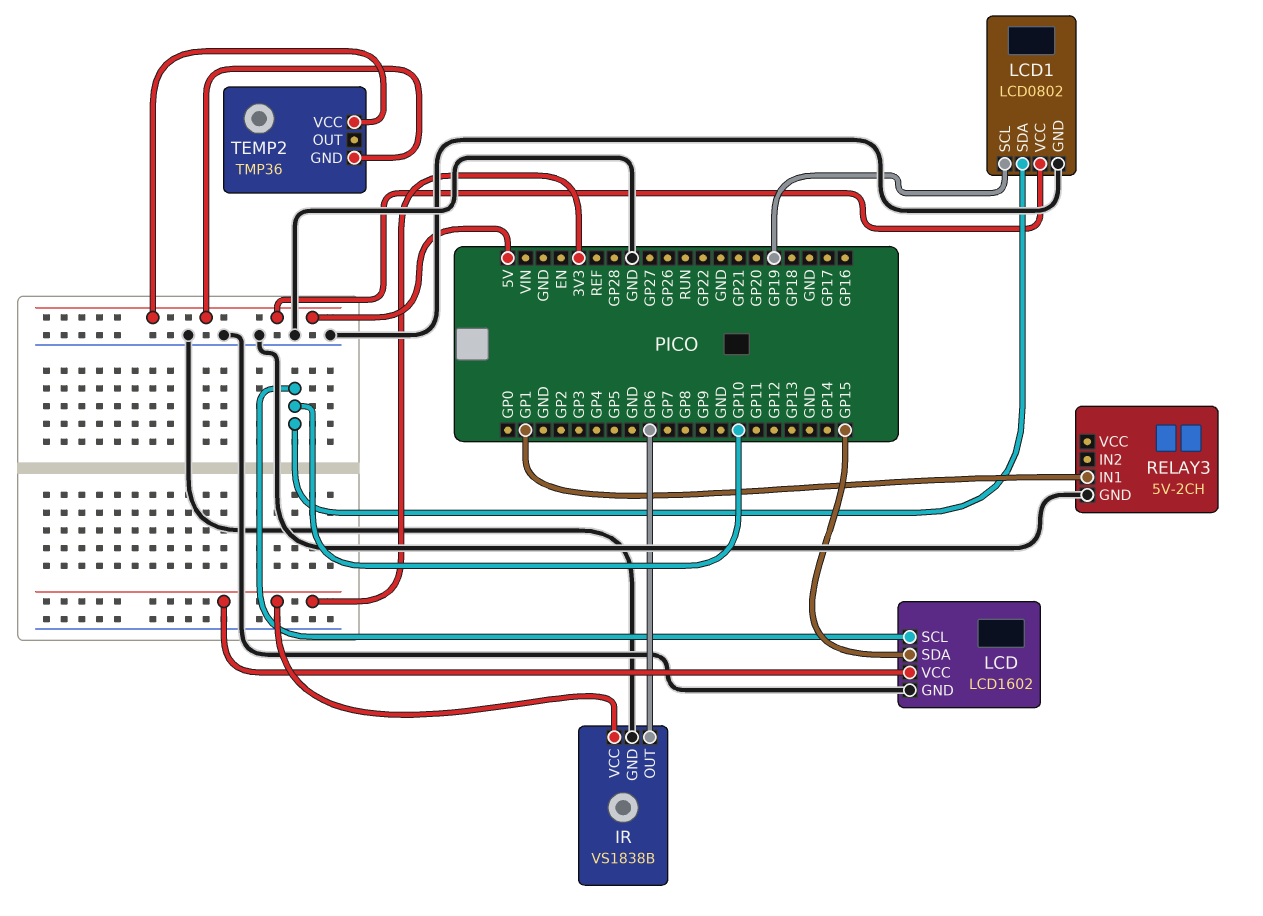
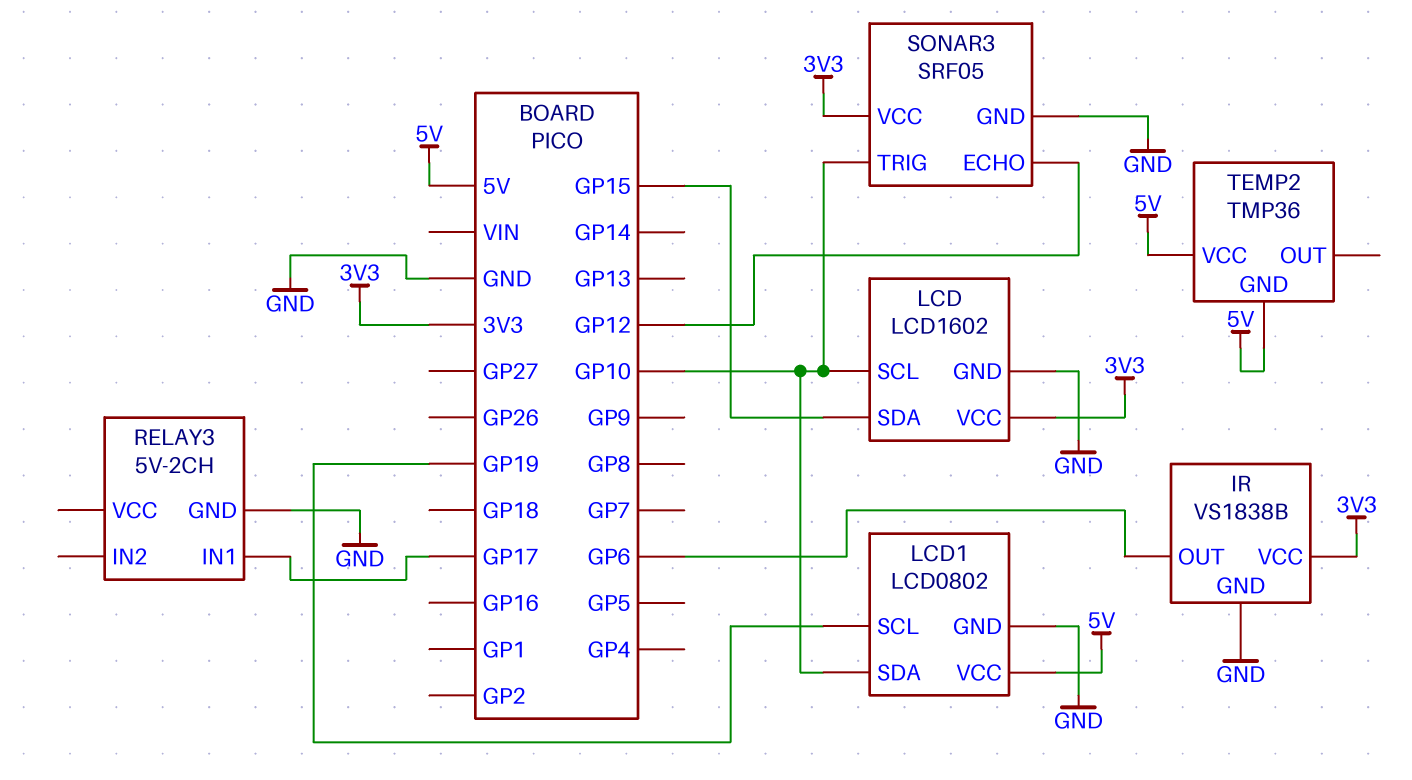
RELAY3 pin IN1: GP1 -> GP17
SONAR3: none -> SRF05
SONAR3 pin ECHO: none -> GP12
SONAR3 pin GND: none -> GND
SONAR3 pin TRIG: none -> GP10
SONAR3 pin VCC: none -> 3V3

